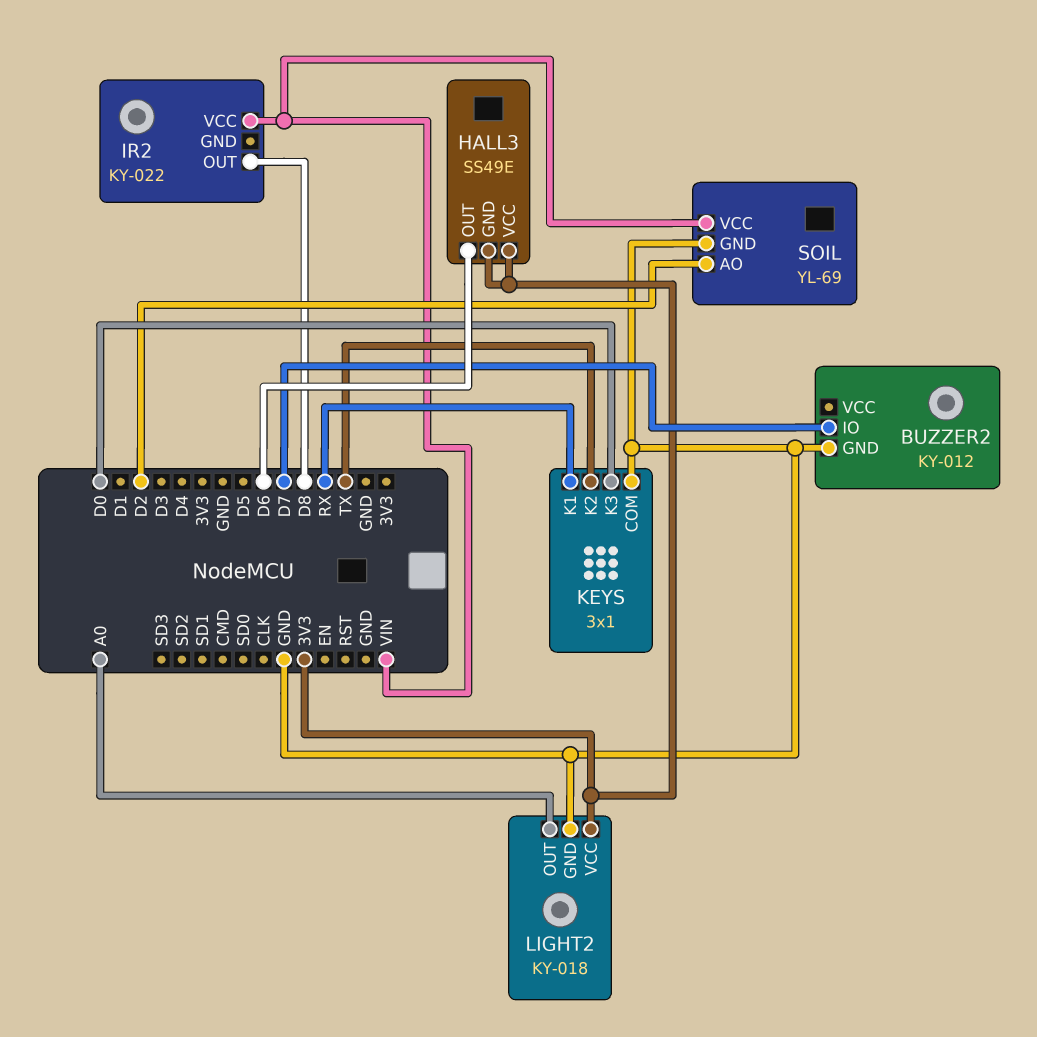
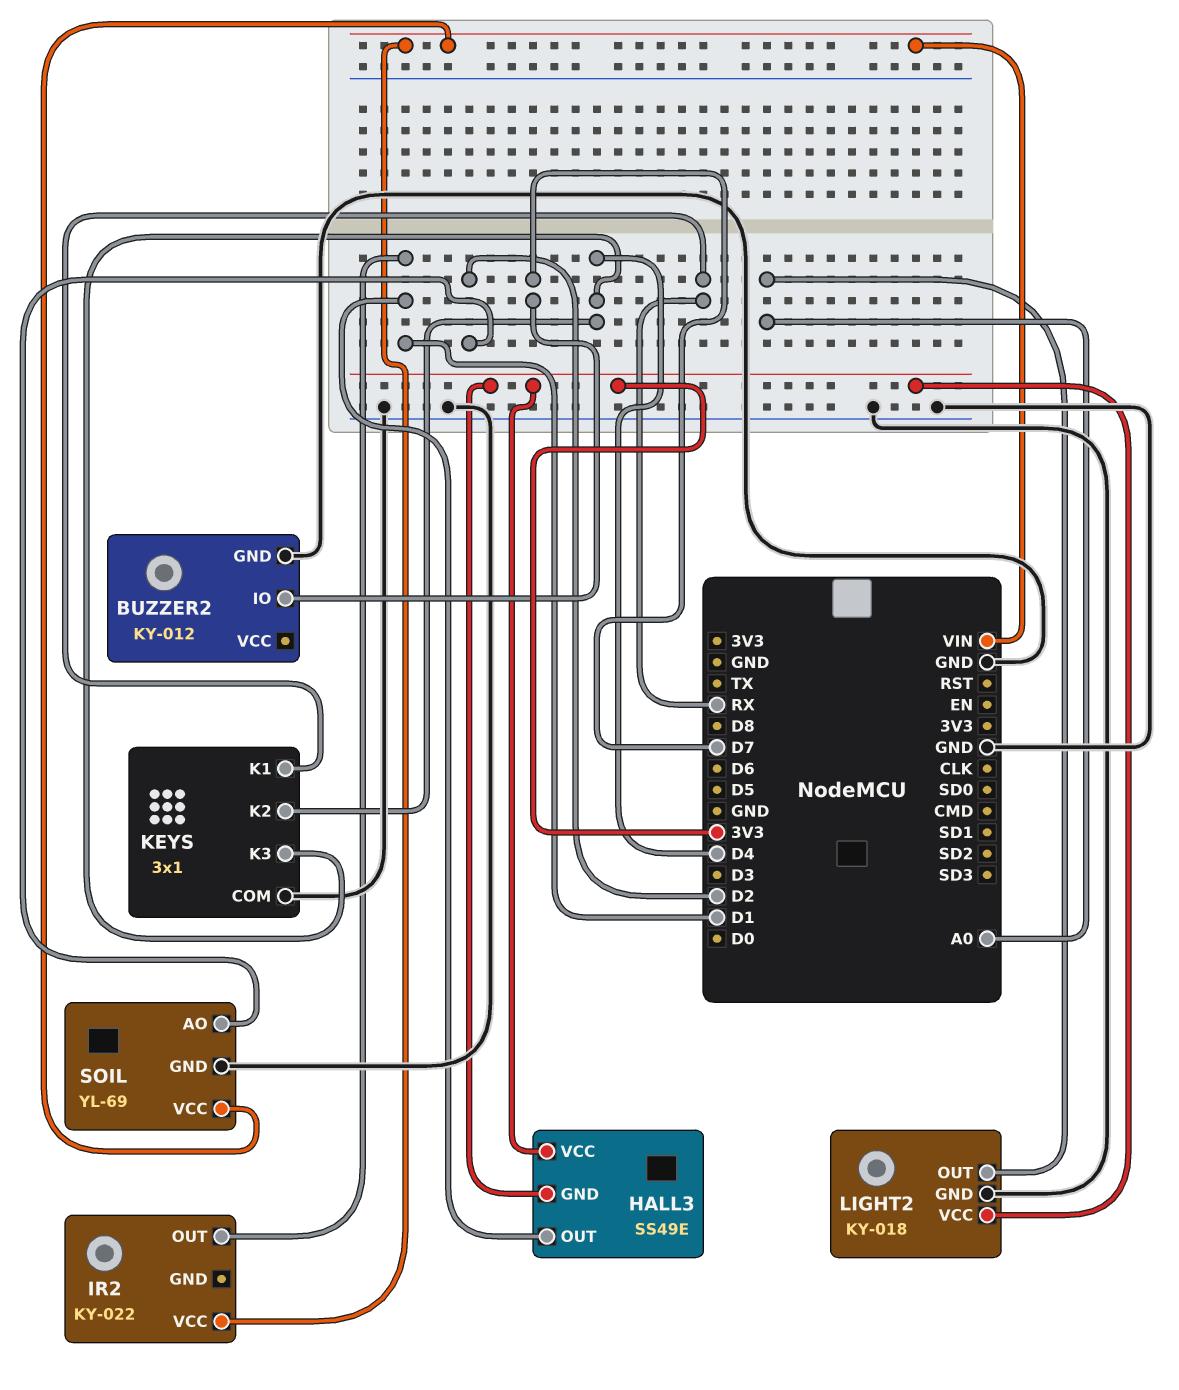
HALL3 pin OUT: D6 -> D1
IR2 pin OUT: D8 -> D1
KEYS pin K2: TX -> D4
KEYS pin K3: D0 -> D4

